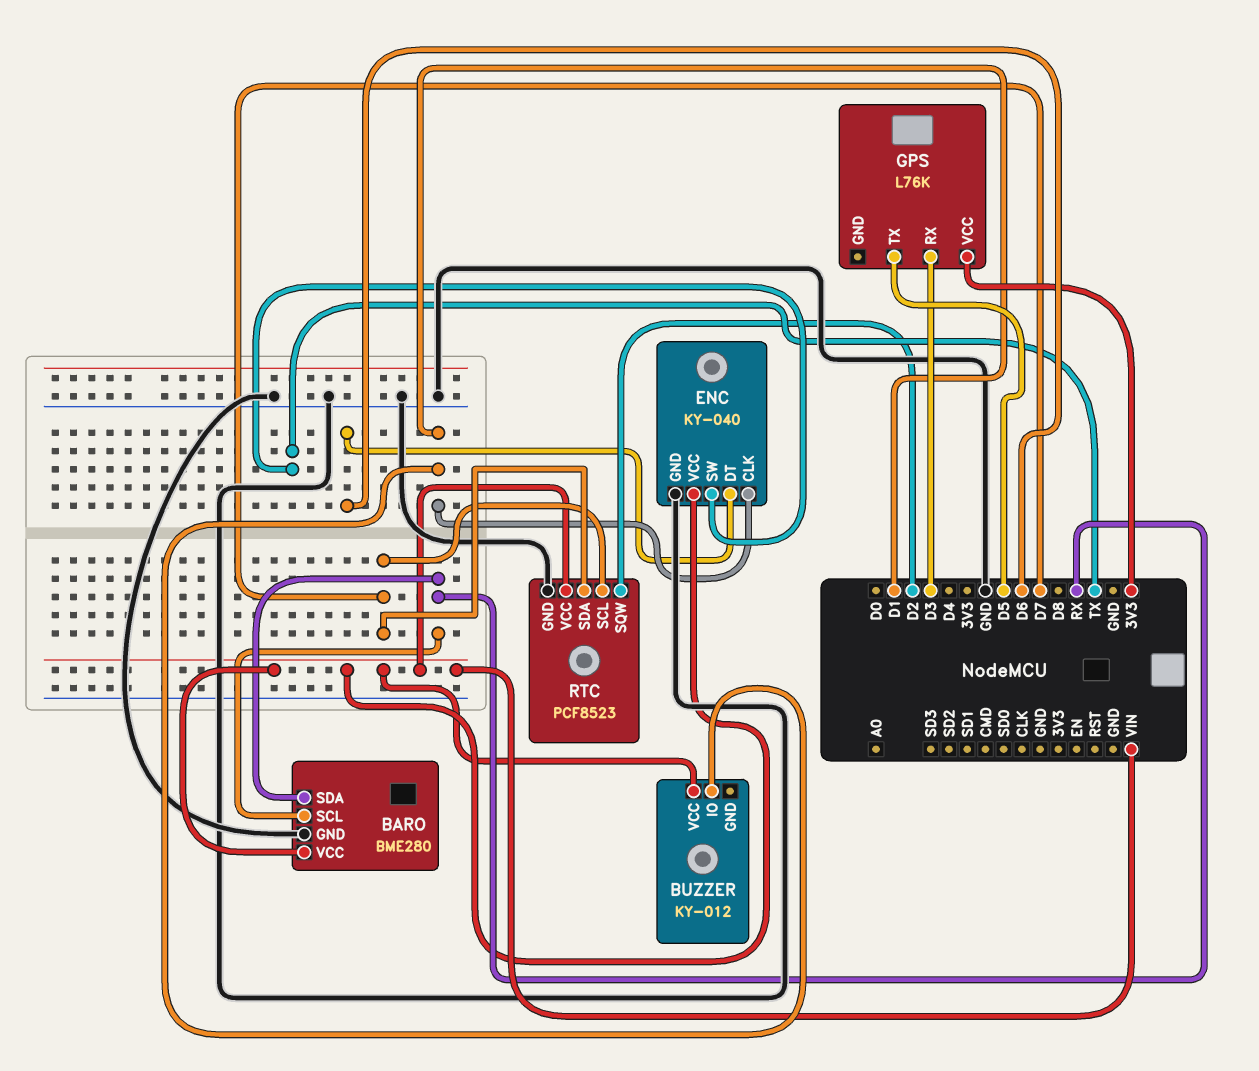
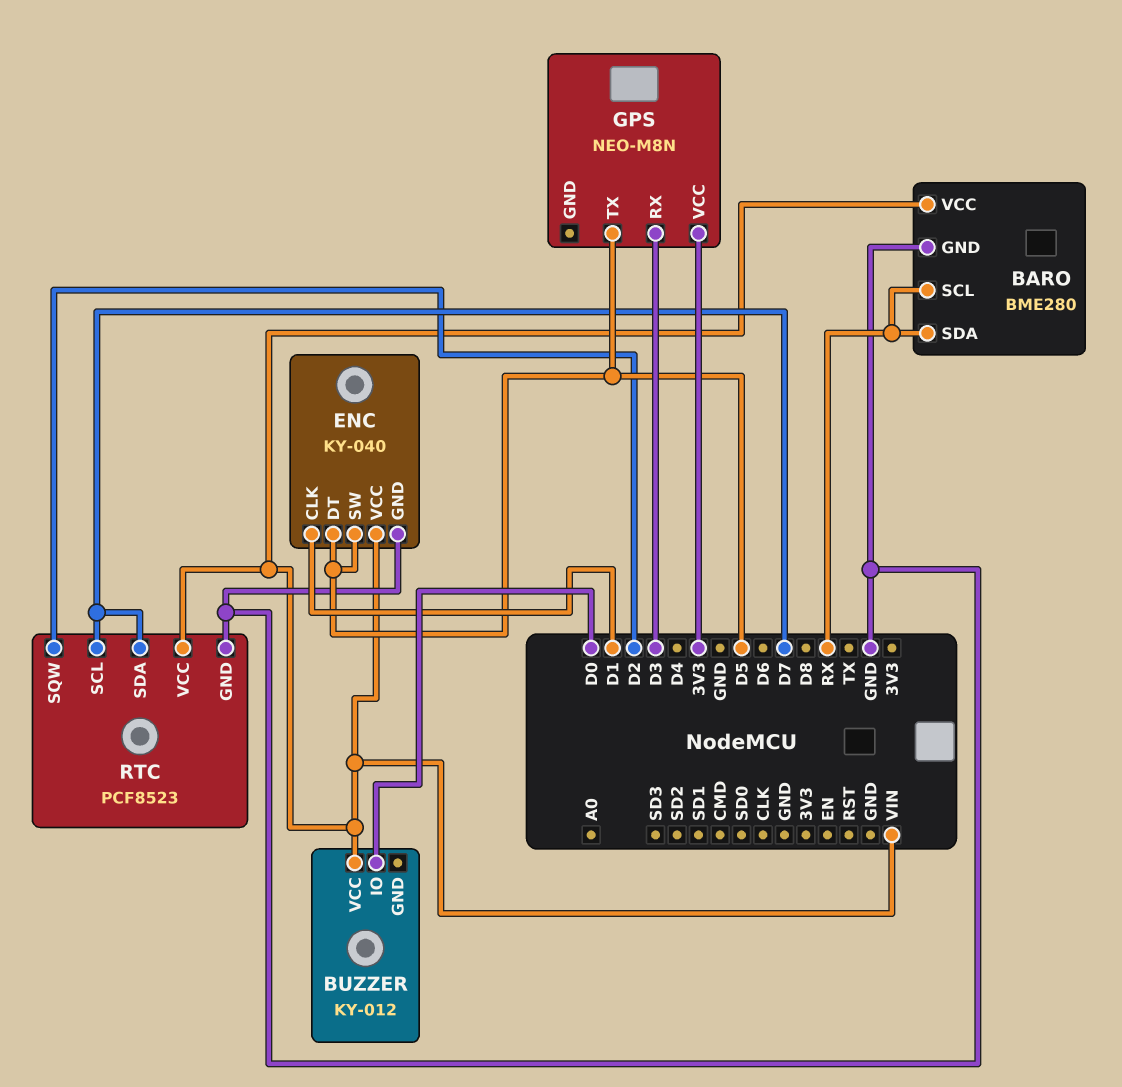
BUZZER pin IO: D1 -> D0
ENC pin DT: D6 -> D5
ENC pin SW: TX -> D5
GPS: L76K -> NEO-M8N

